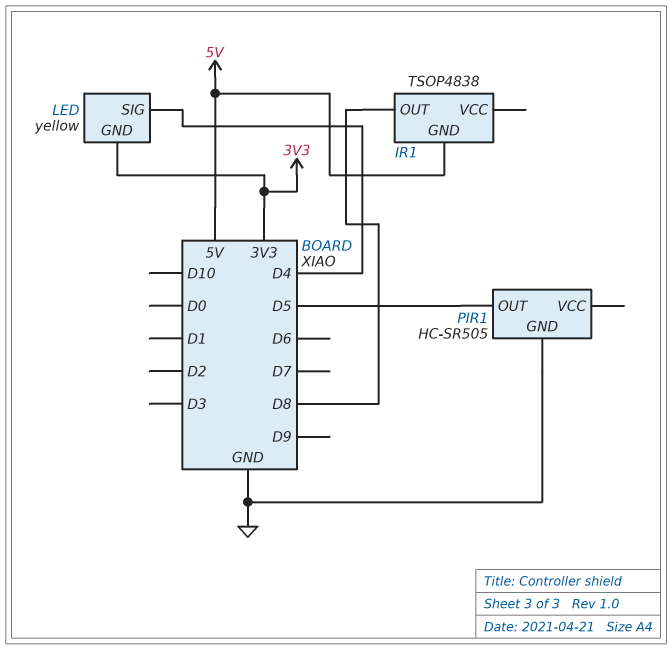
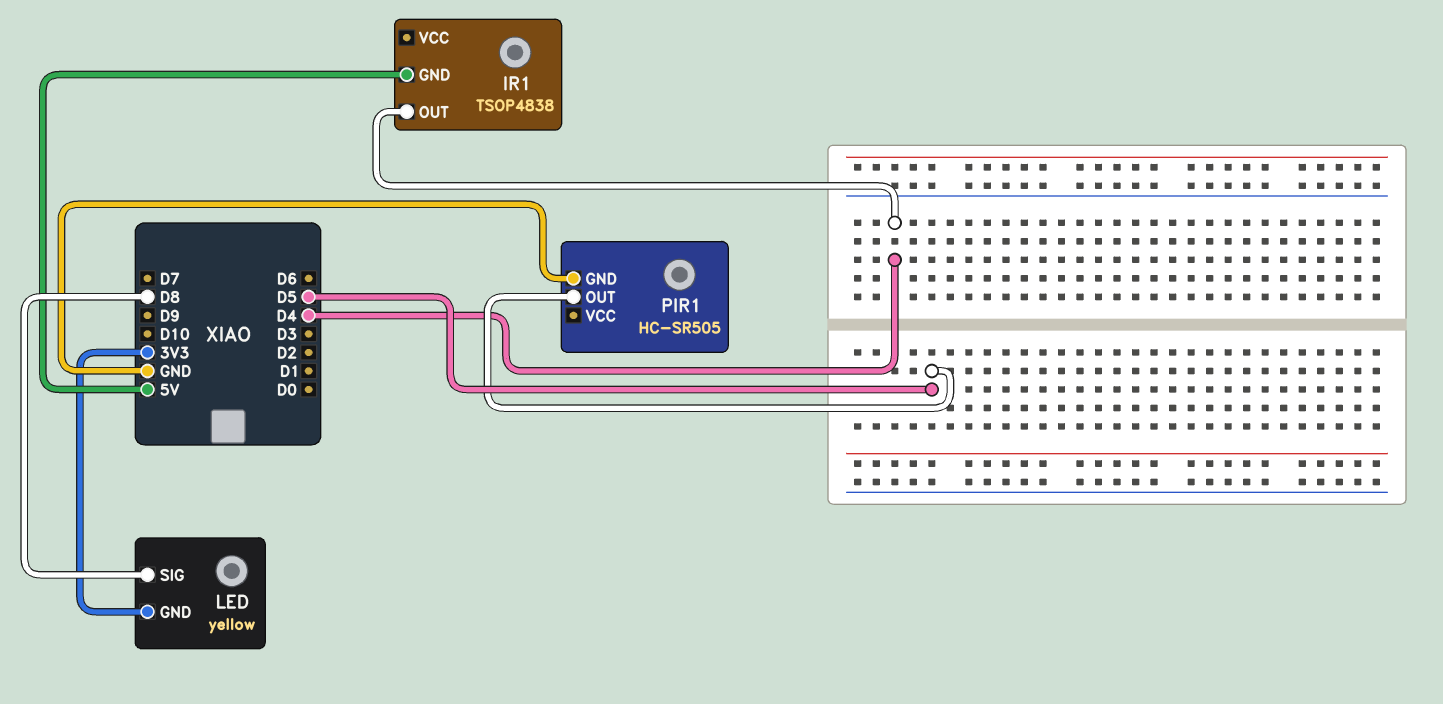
IR1 pin OUT: D8 -> D4
LED pin SIG: D4 -> D8

